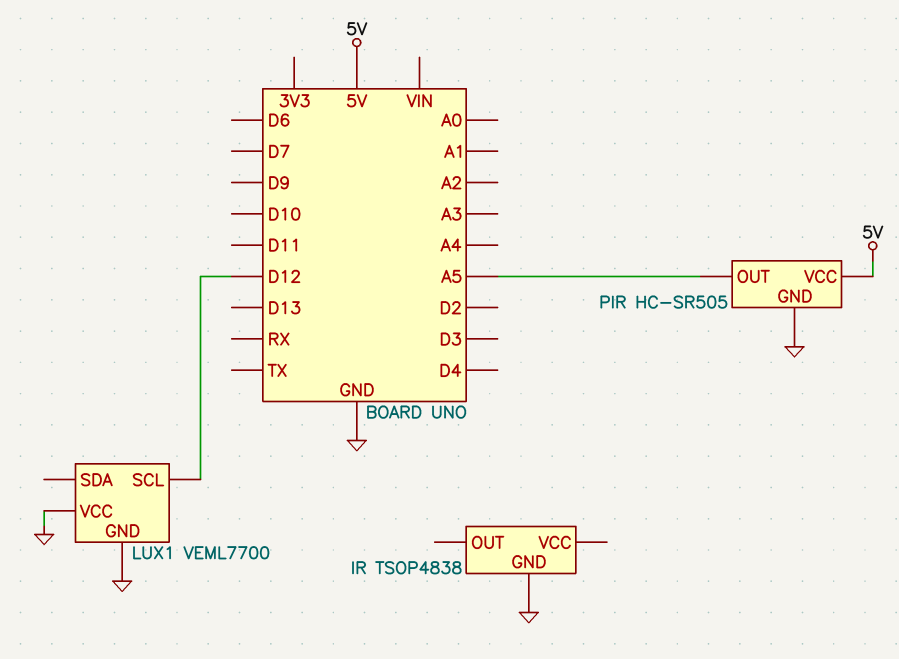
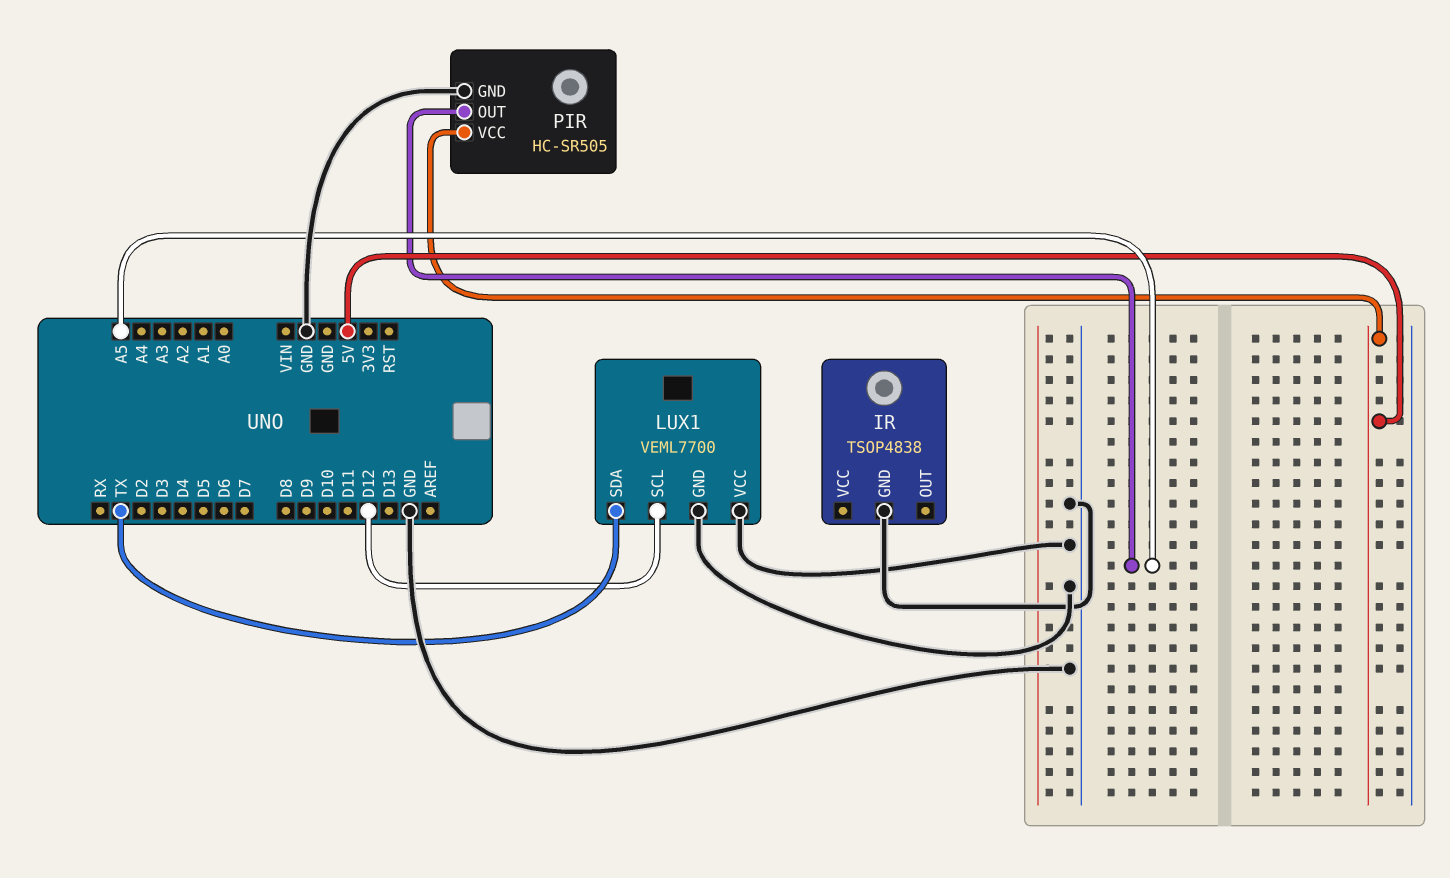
LUX1 pin SDA: none -> TX

